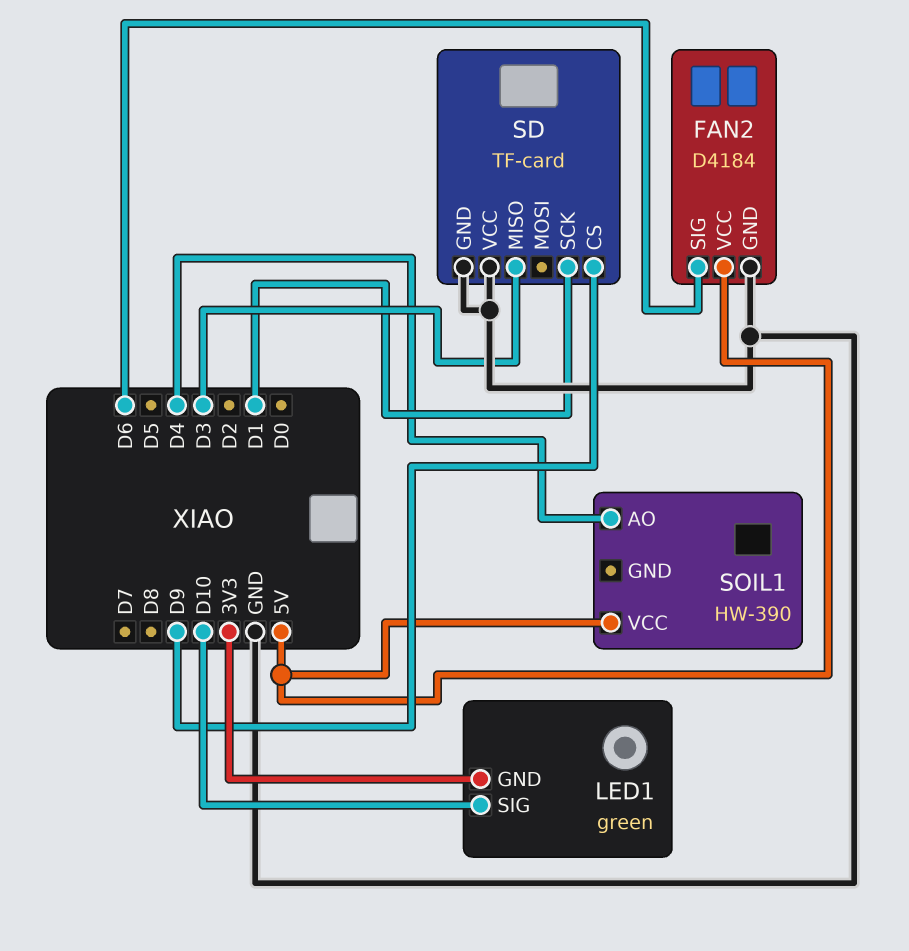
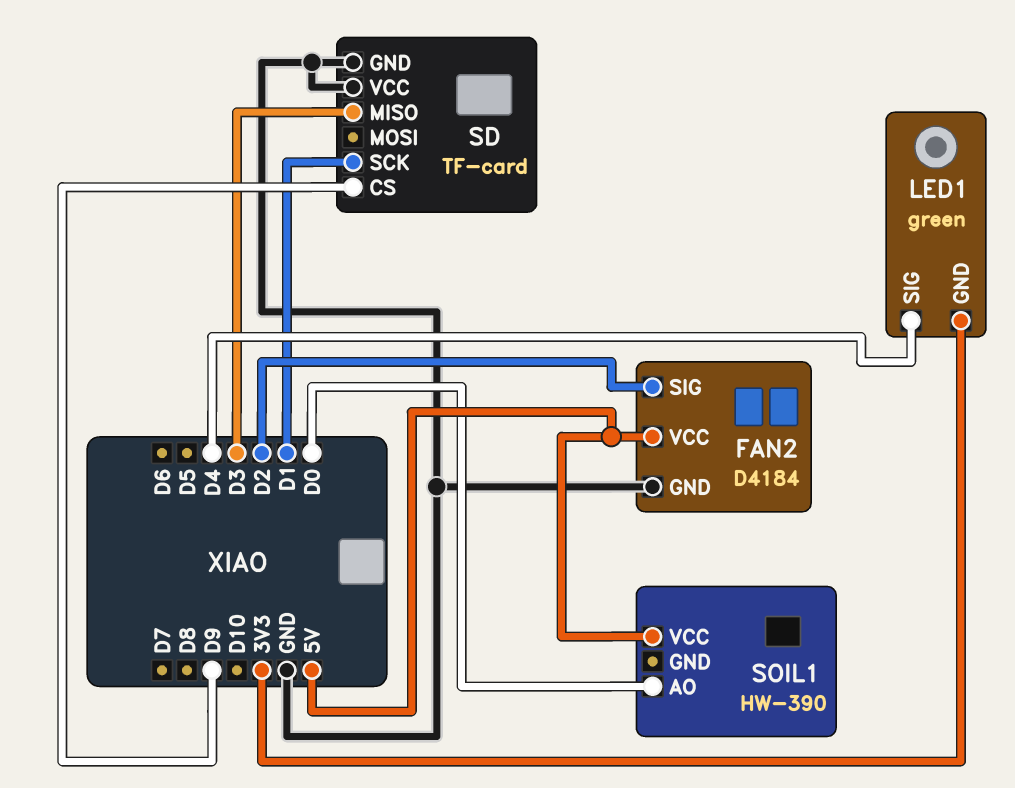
FAN2 pin SIG: D6 -> D2
LED1 pin SIG: D10 -> D4
SOIL1 pin AO: D4 -> D0

